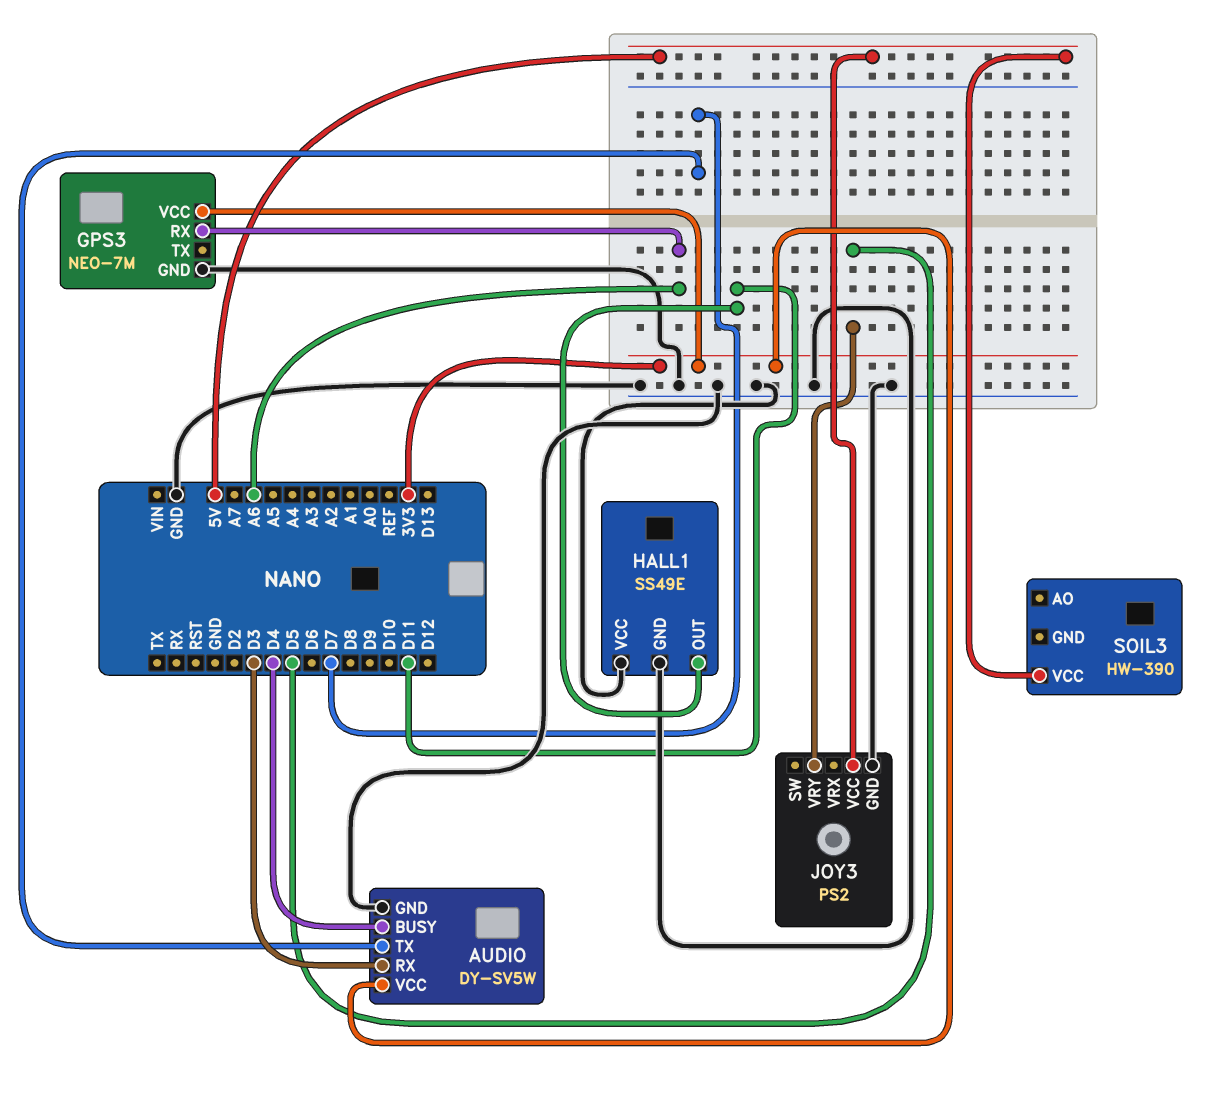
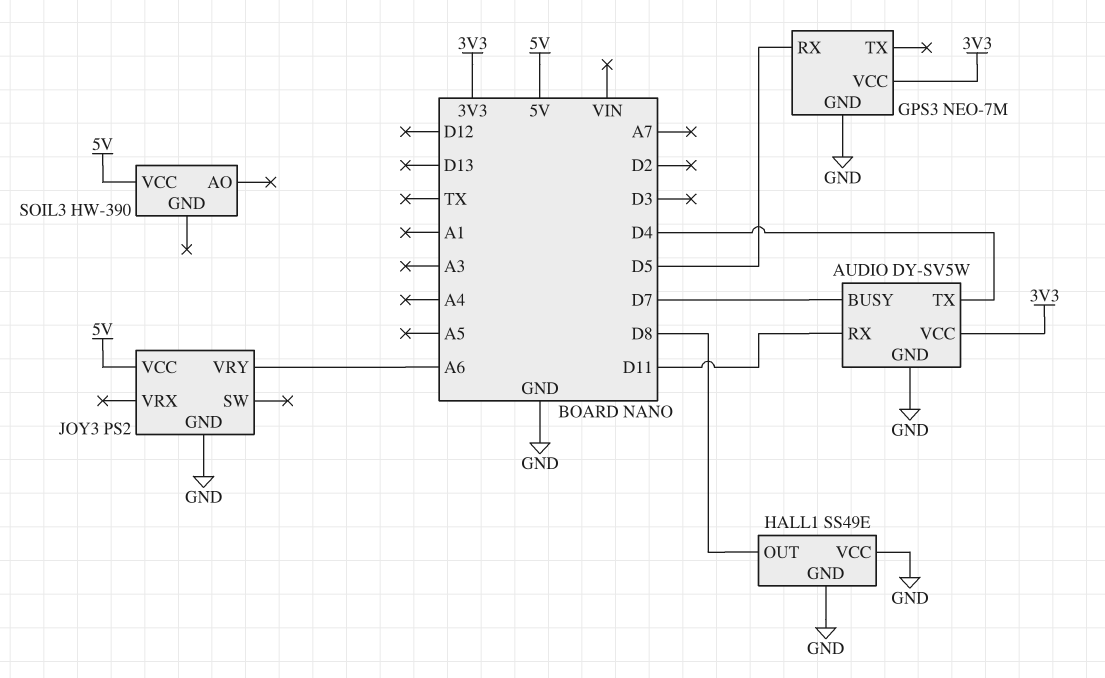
AUDIO pin BUSY: D4 -> D7
AUDIO pin RX: D3 -> D11
AUDIO pin TX: D7 -> D4
GPS3 pin RX: A6 -> D5
HALL1 pin OUT: D11 -> D8
JOY3 pin VRY: D5 -> A6

